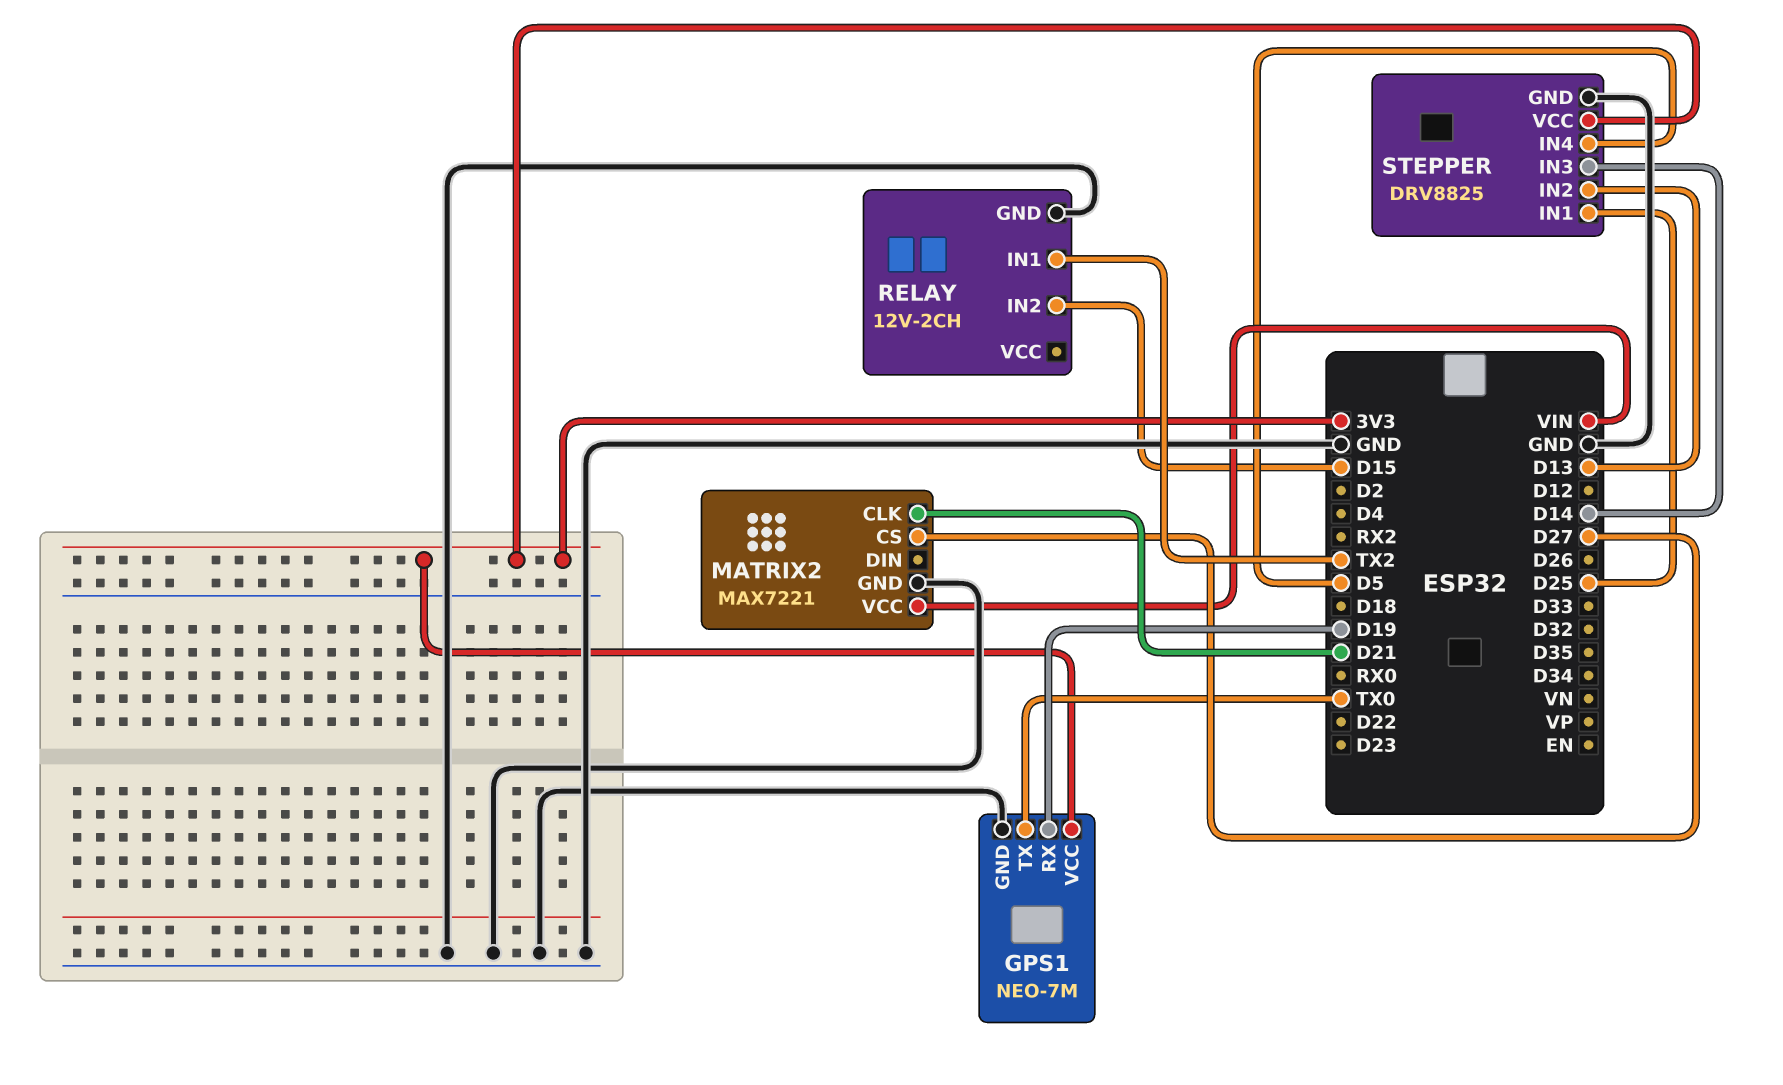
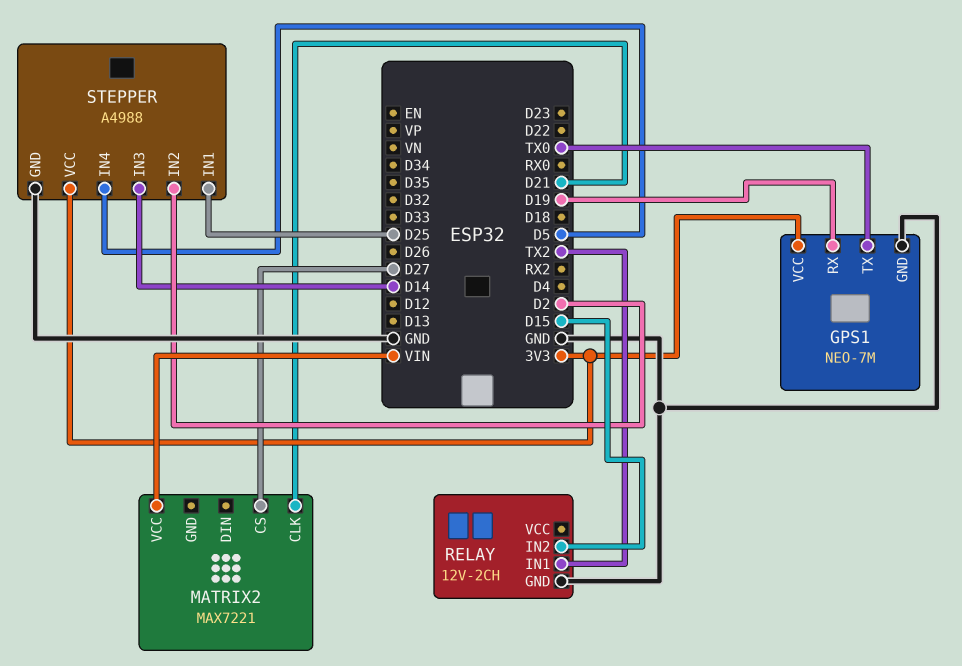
MATRIX2 pin GND: GND -> none
STEPPER: DRV8825 -> A4988
STEPPER pin IN2: D13 -> D2

